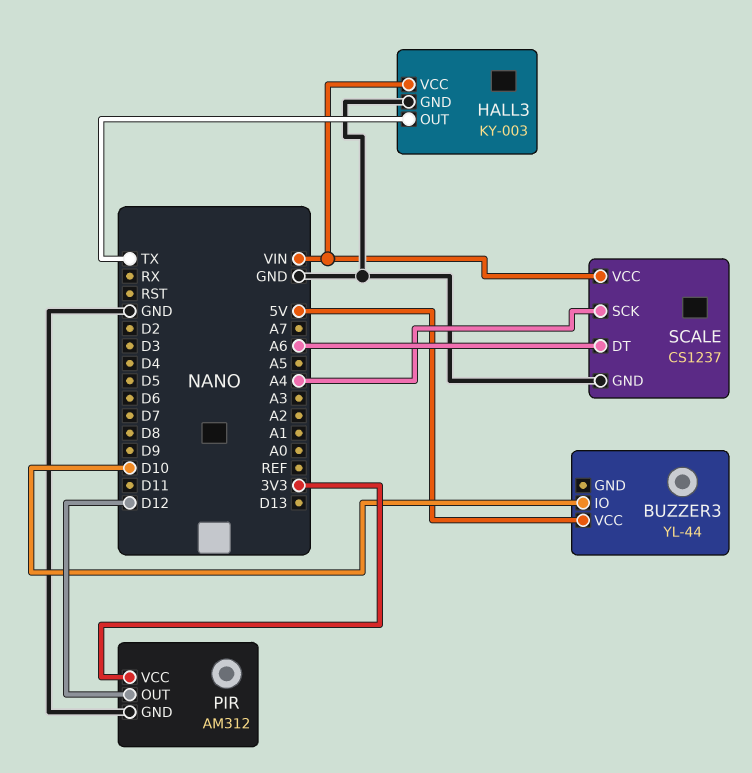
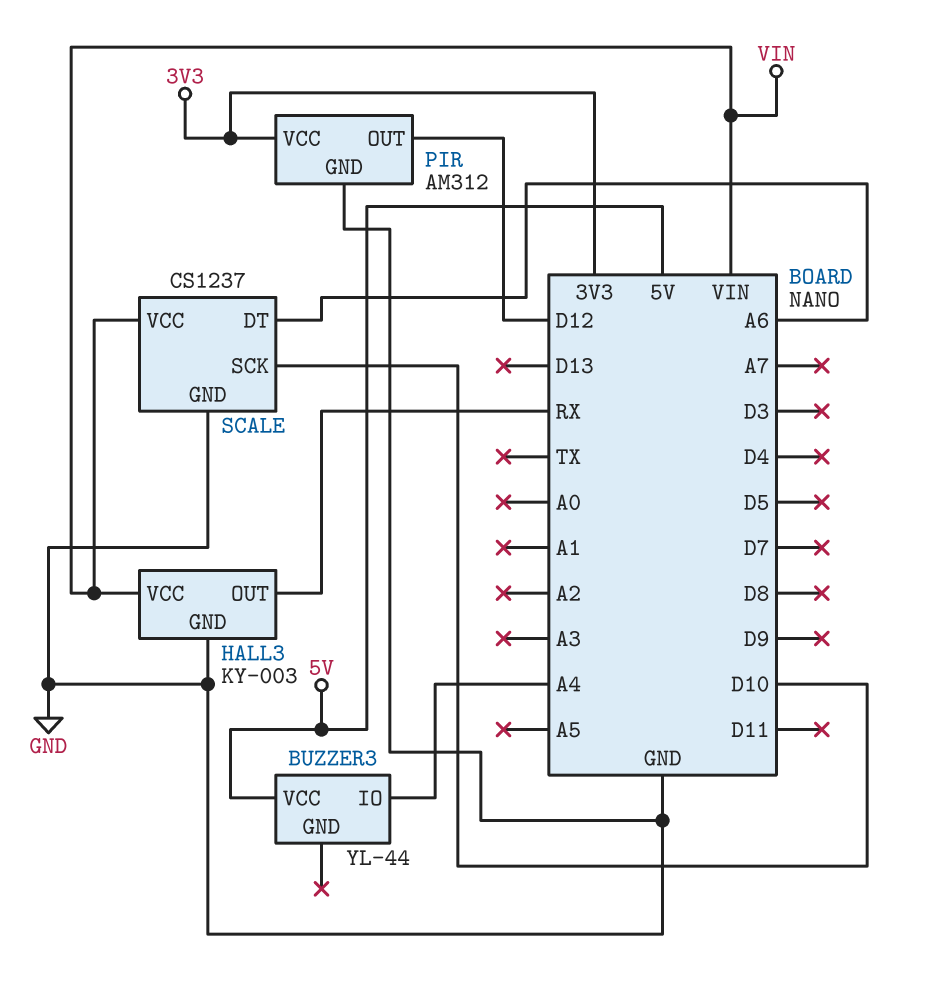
BUZZER3 pin IO: D10 -> A4
HALL3 pin OUT: TX -> RX
SCALE pin SCK: A4 -> D10

